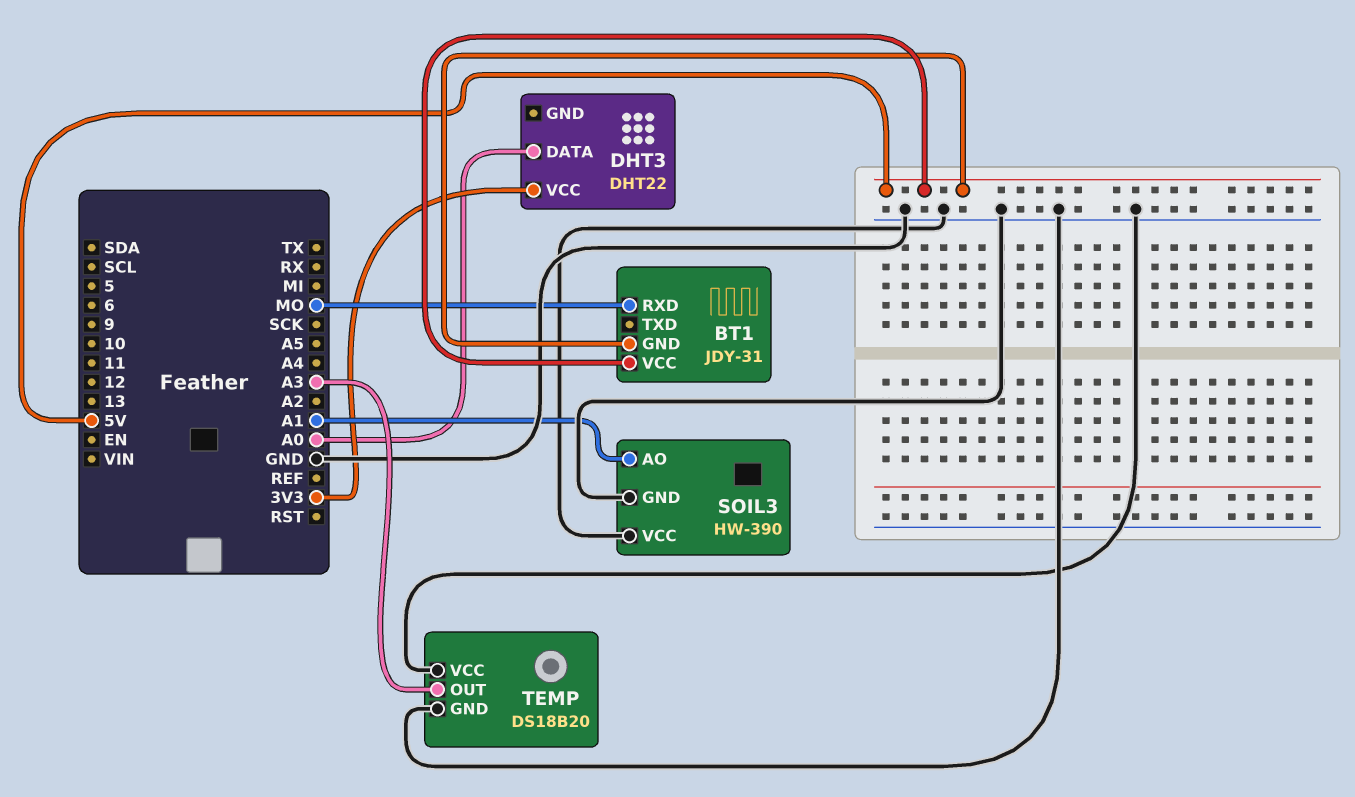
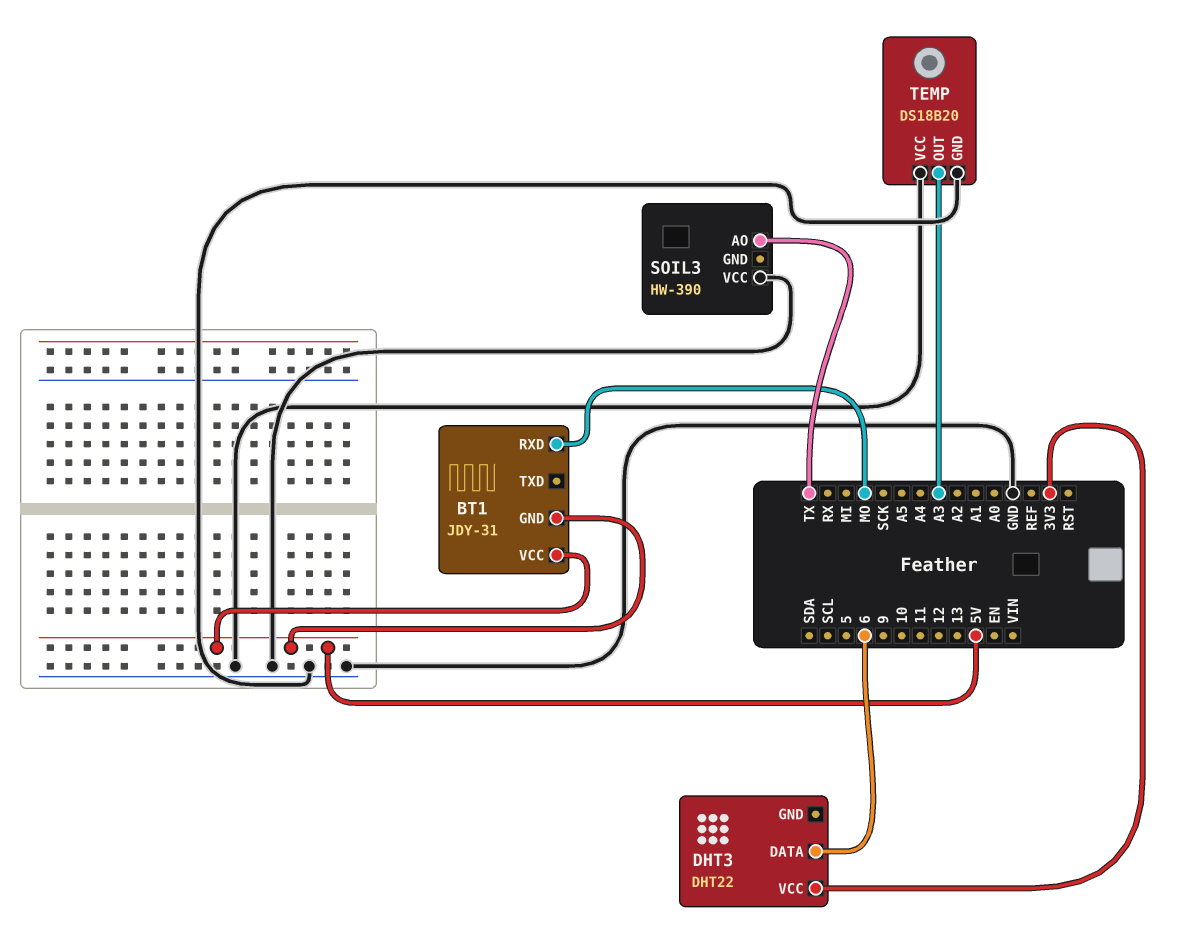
DHT3 pin DATA: A0 -> 6
SOIL3 pin AO: A1 -> TX
SOIL3 pin GND: GND -> none

